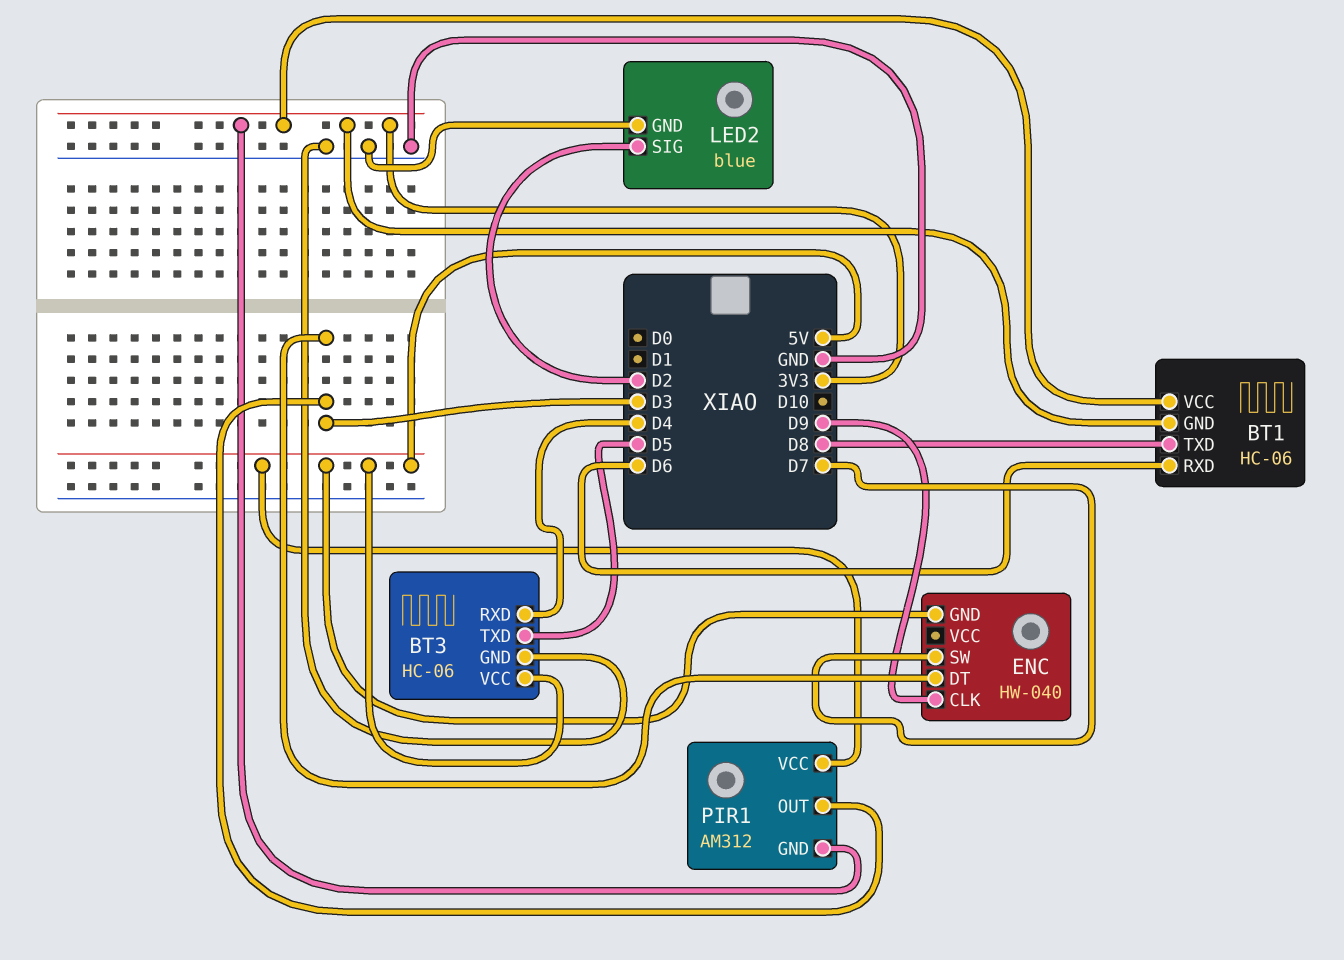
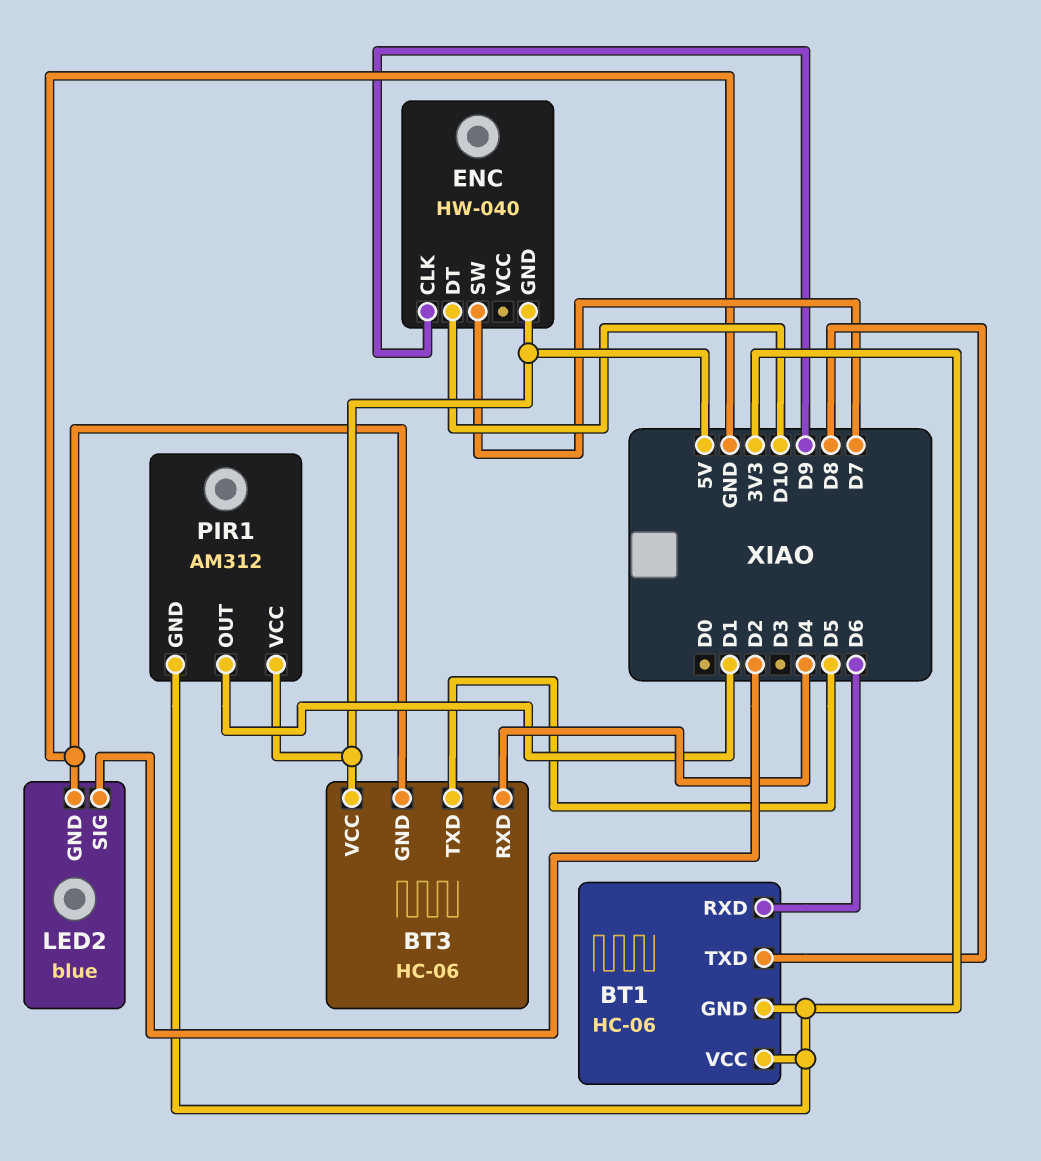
ENC pin DT: D3 -> D10
PIR1 pin OUT: D3 -> D1

